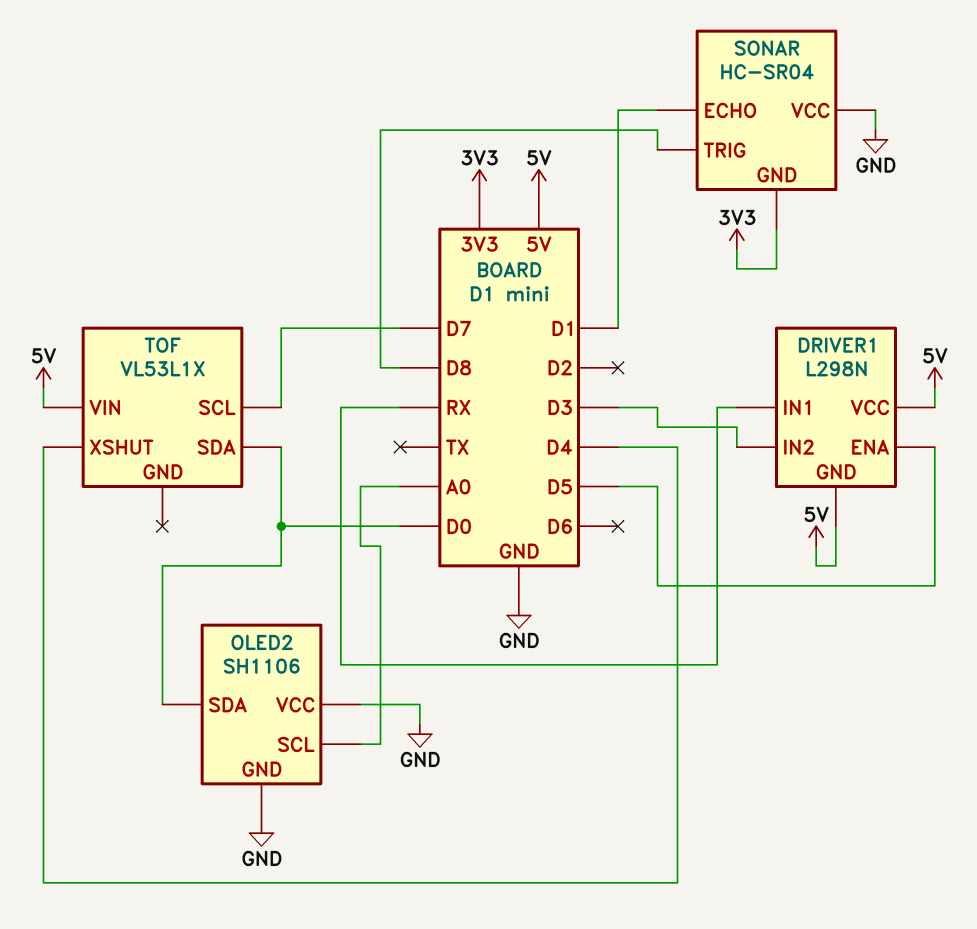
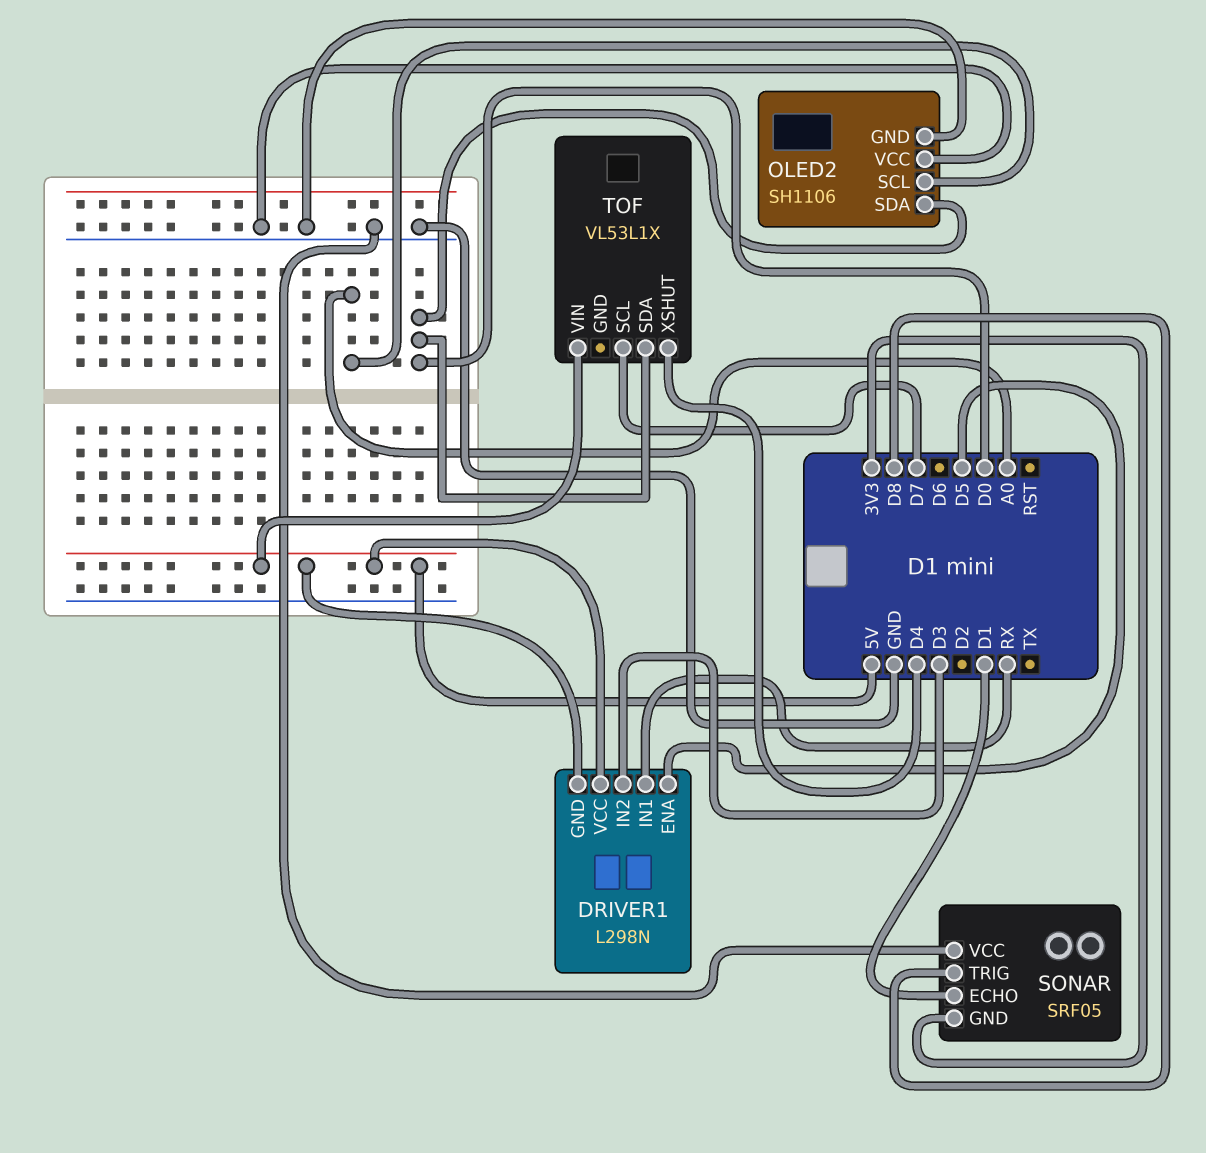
SONAR: HC-SR04 -> SRF05

